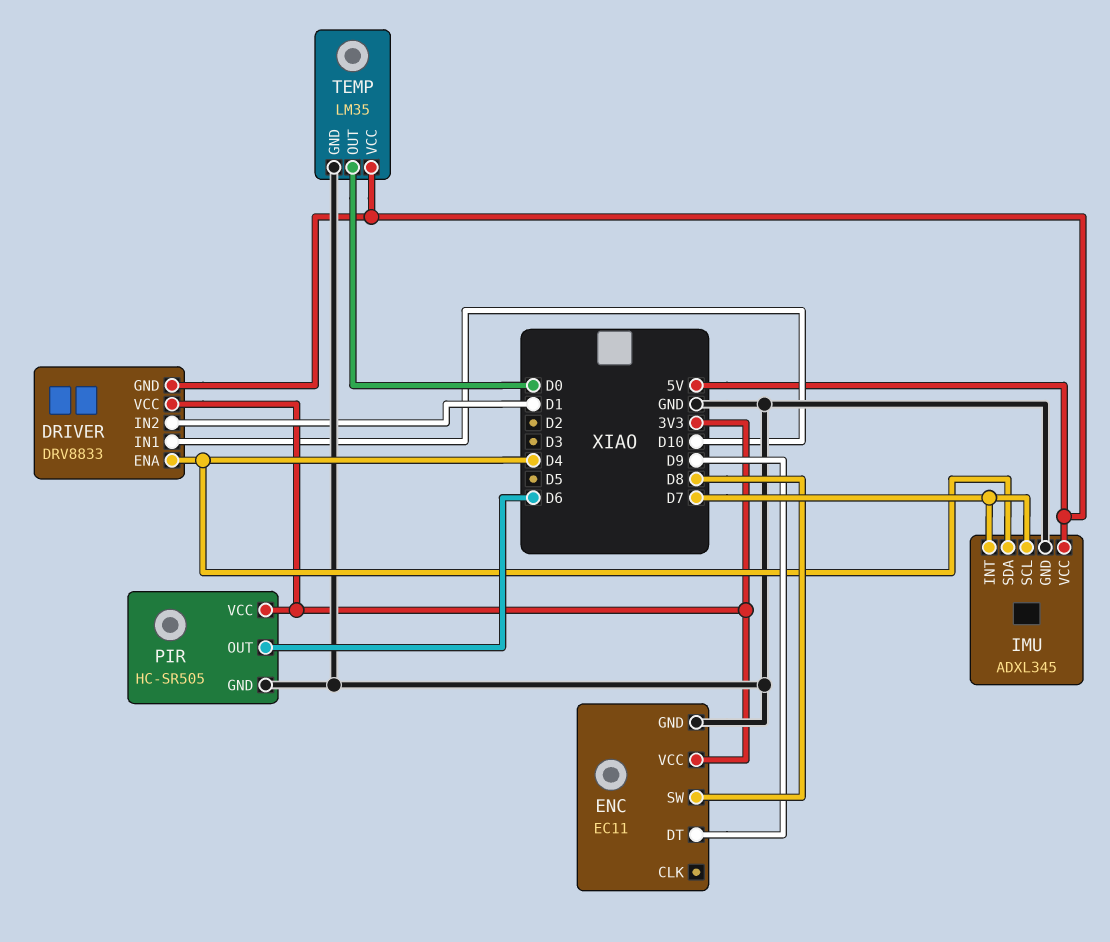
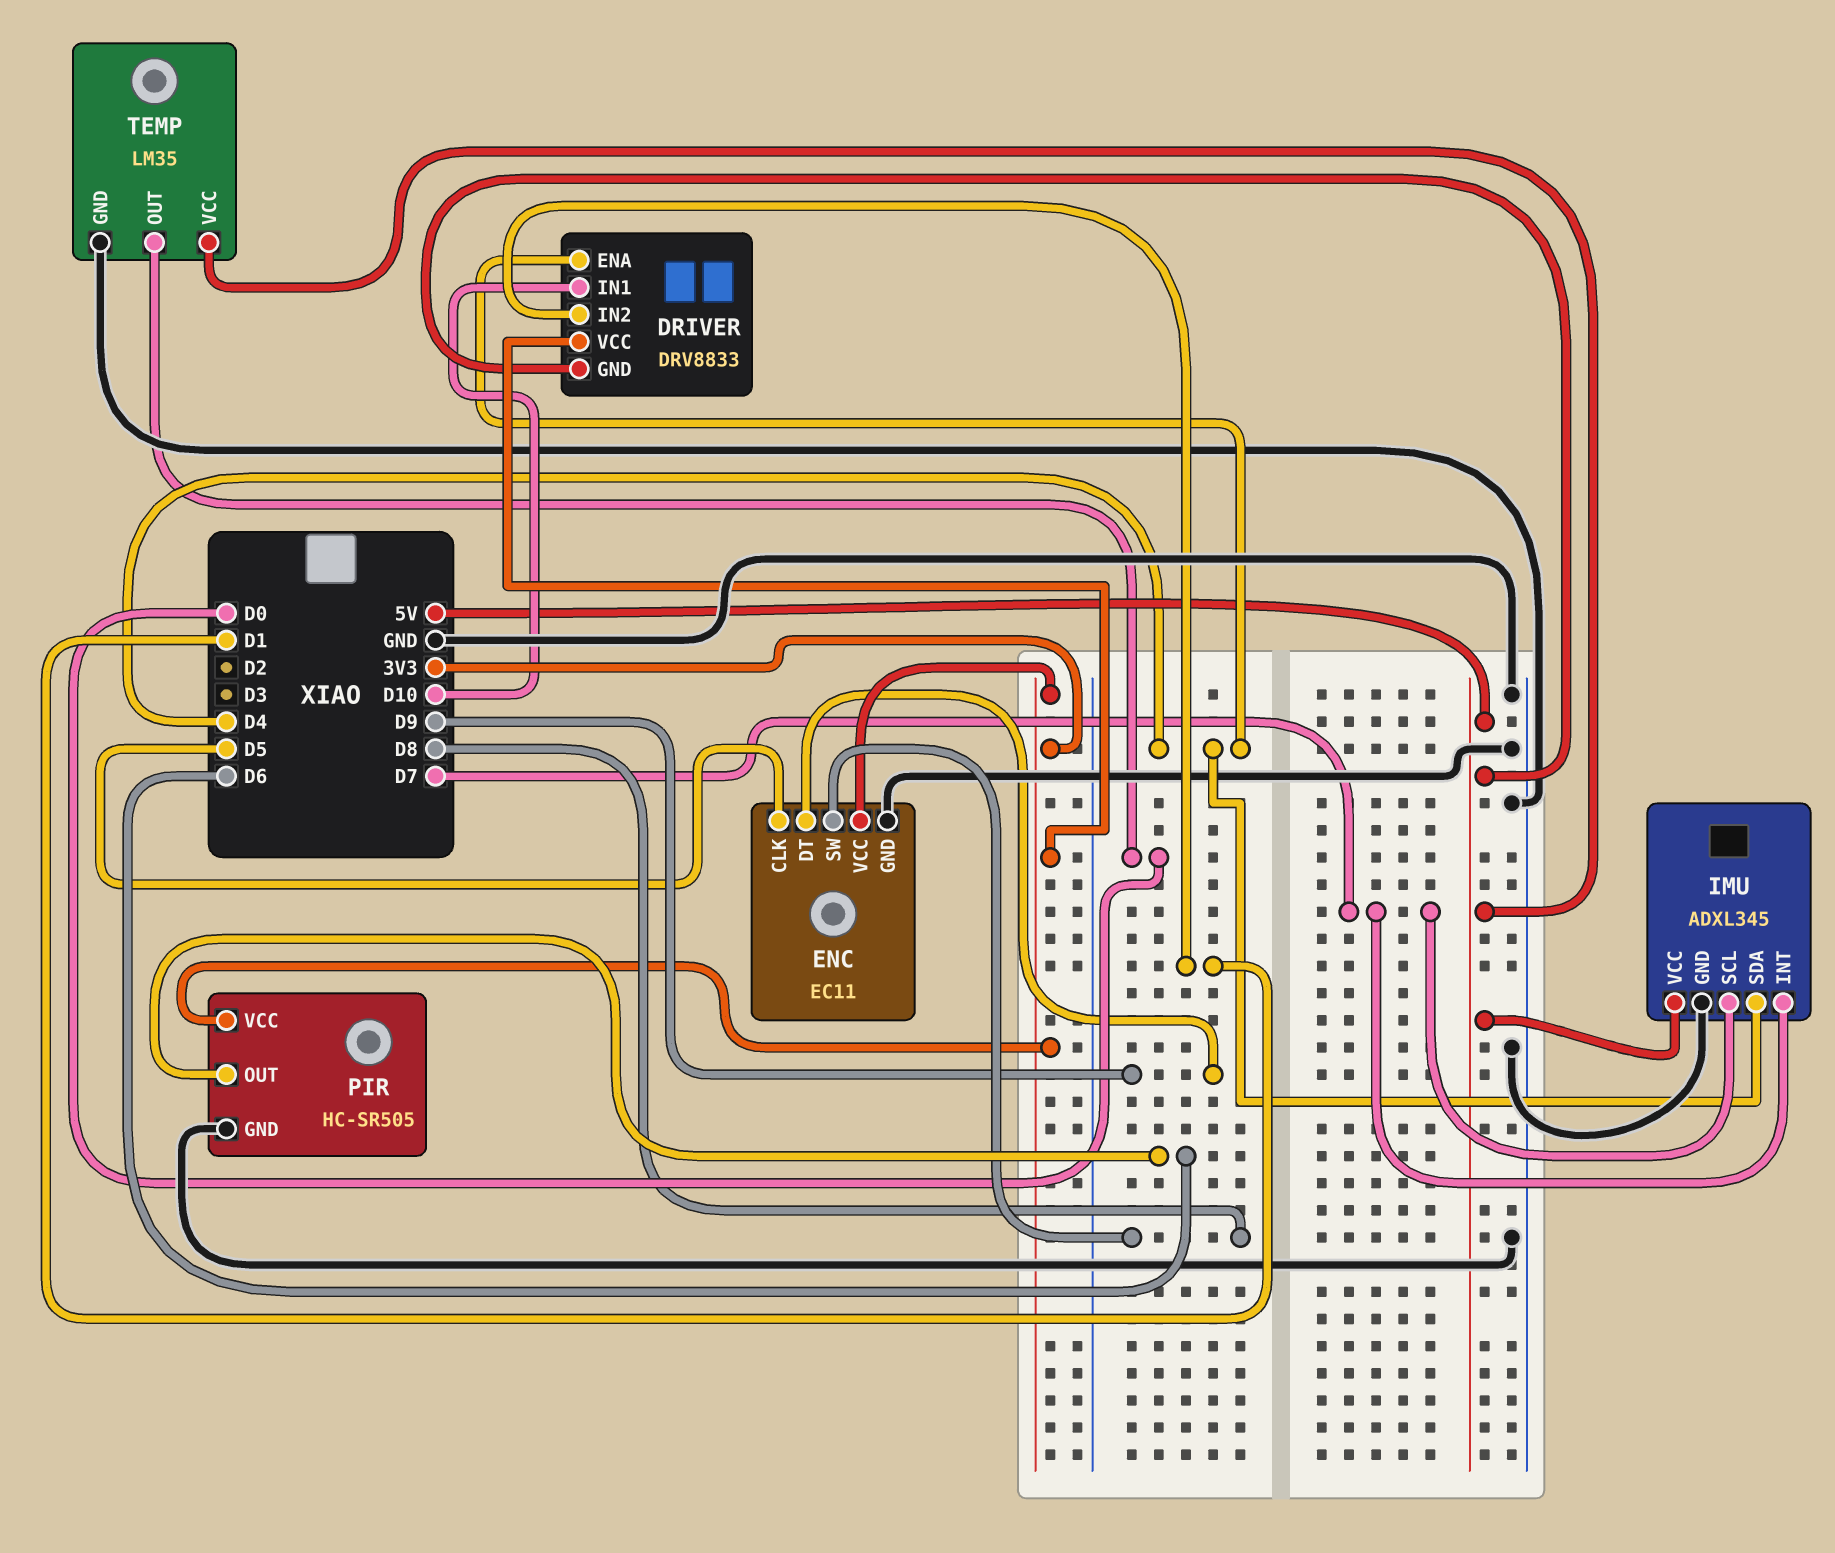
ENC pin CLK: none -> D5

